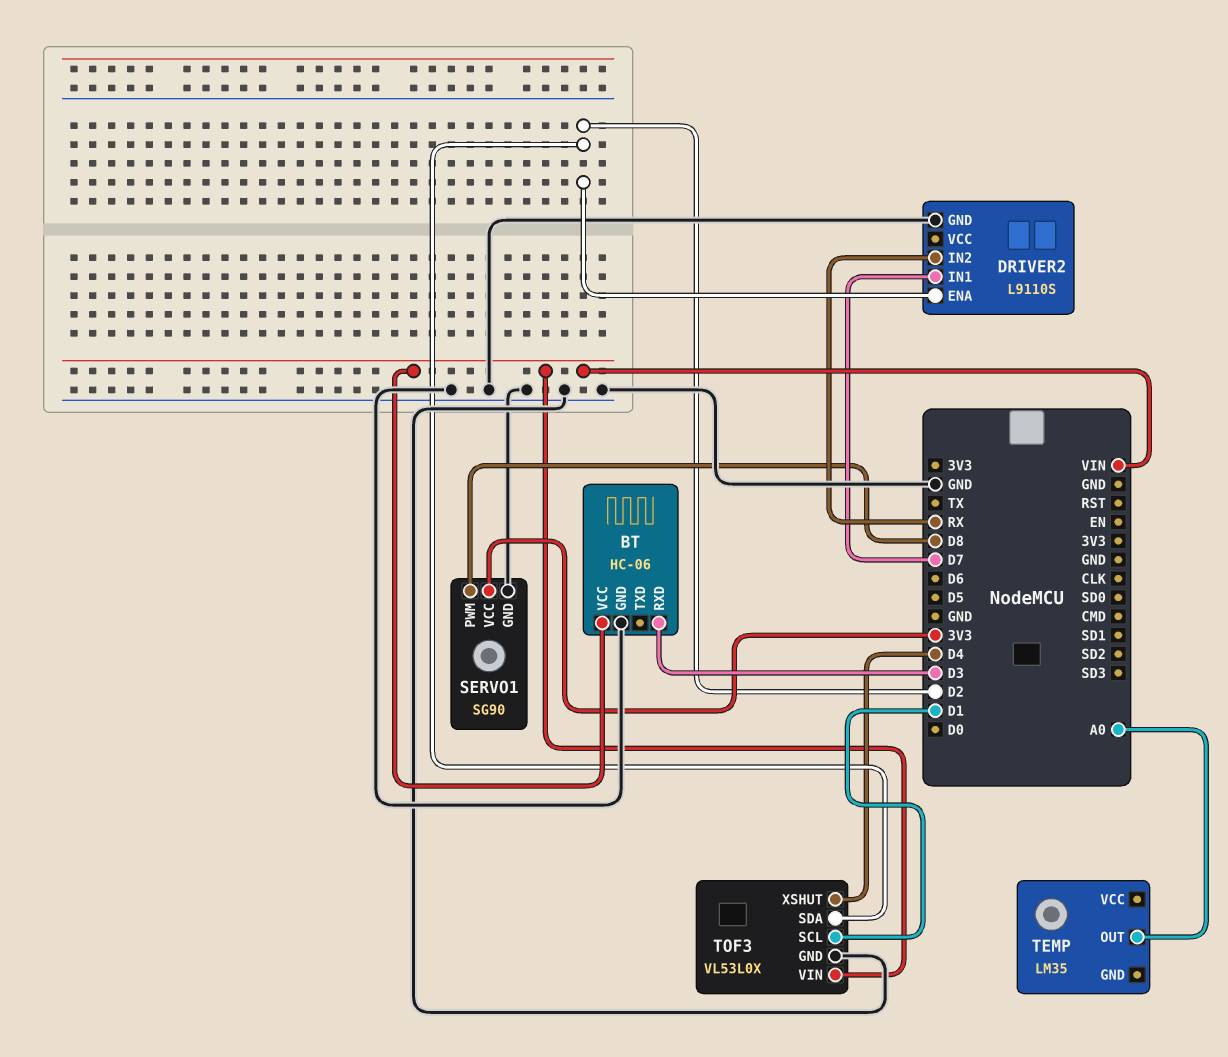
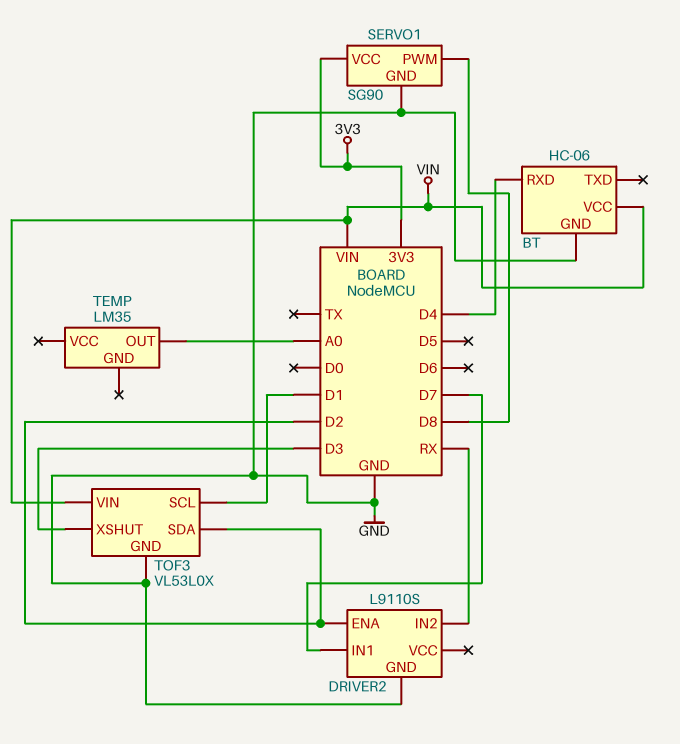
BT pin RXD: D3 -> D4
TOF3 pin XSHUT: D4 -> D3

